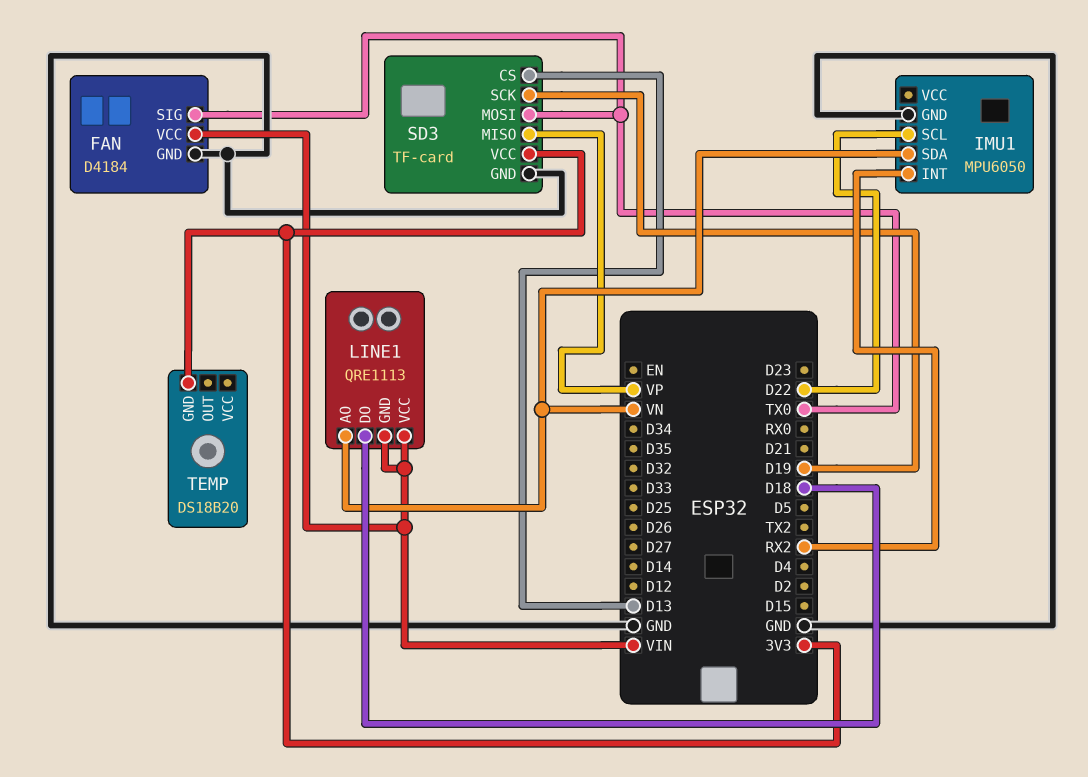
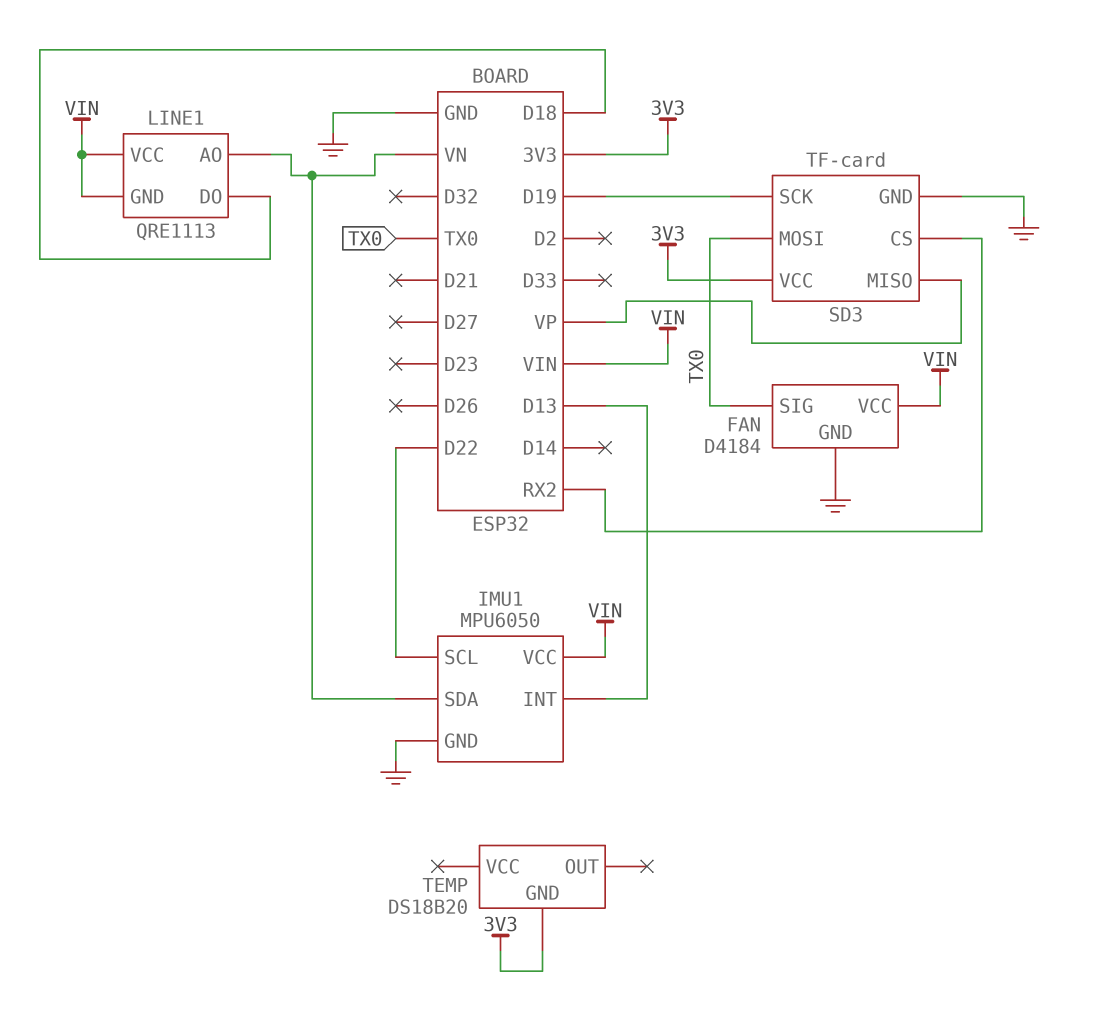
IMU1 pin INT: RX2 -> D13
IMU1 pin VCC: none -> VIN
SD3 pin CS: D13 -> RX2

